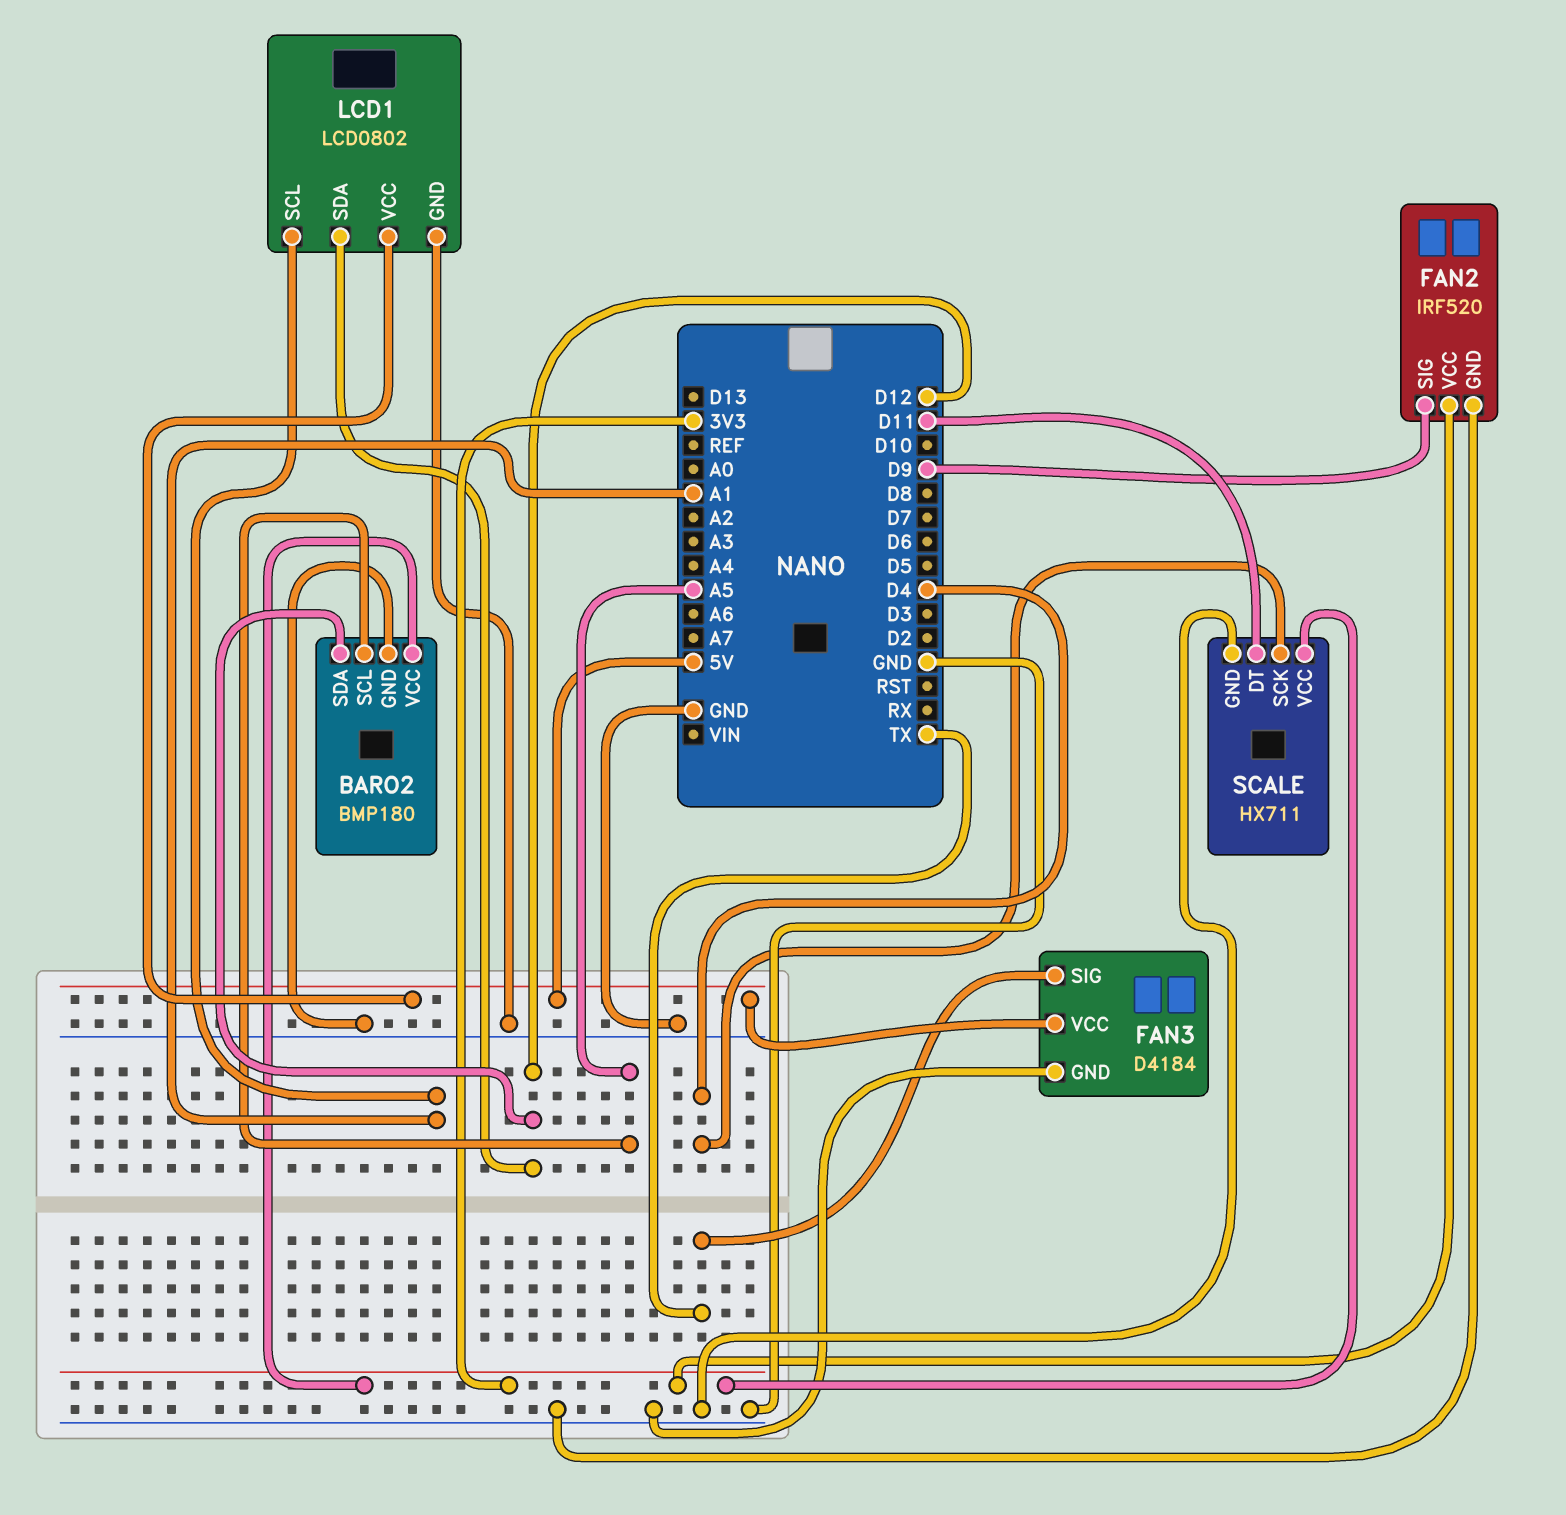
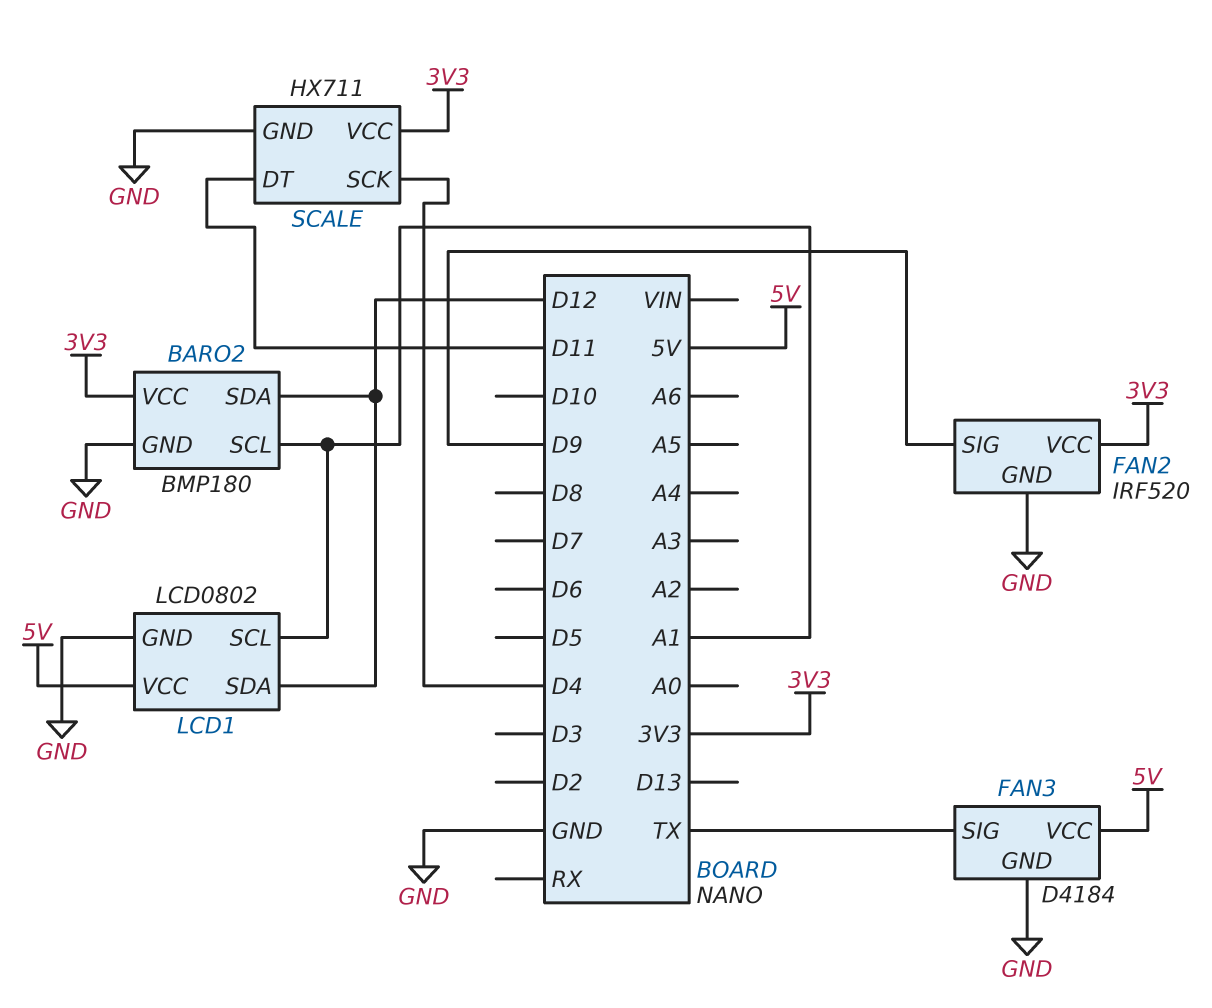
BARO2 pin SCL: A5 -> A1

